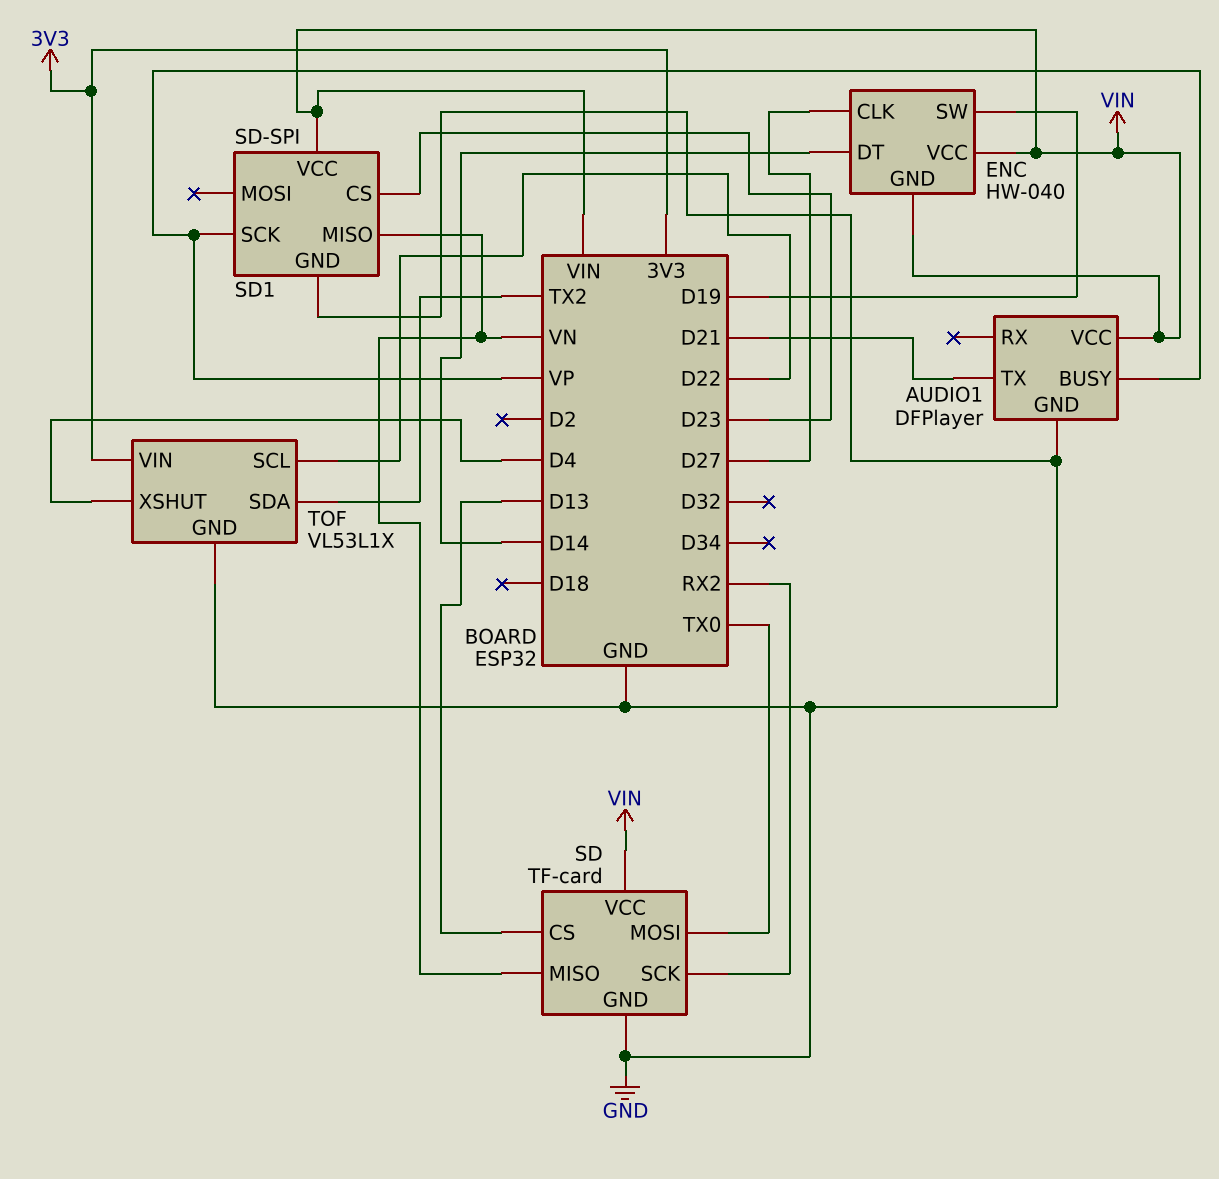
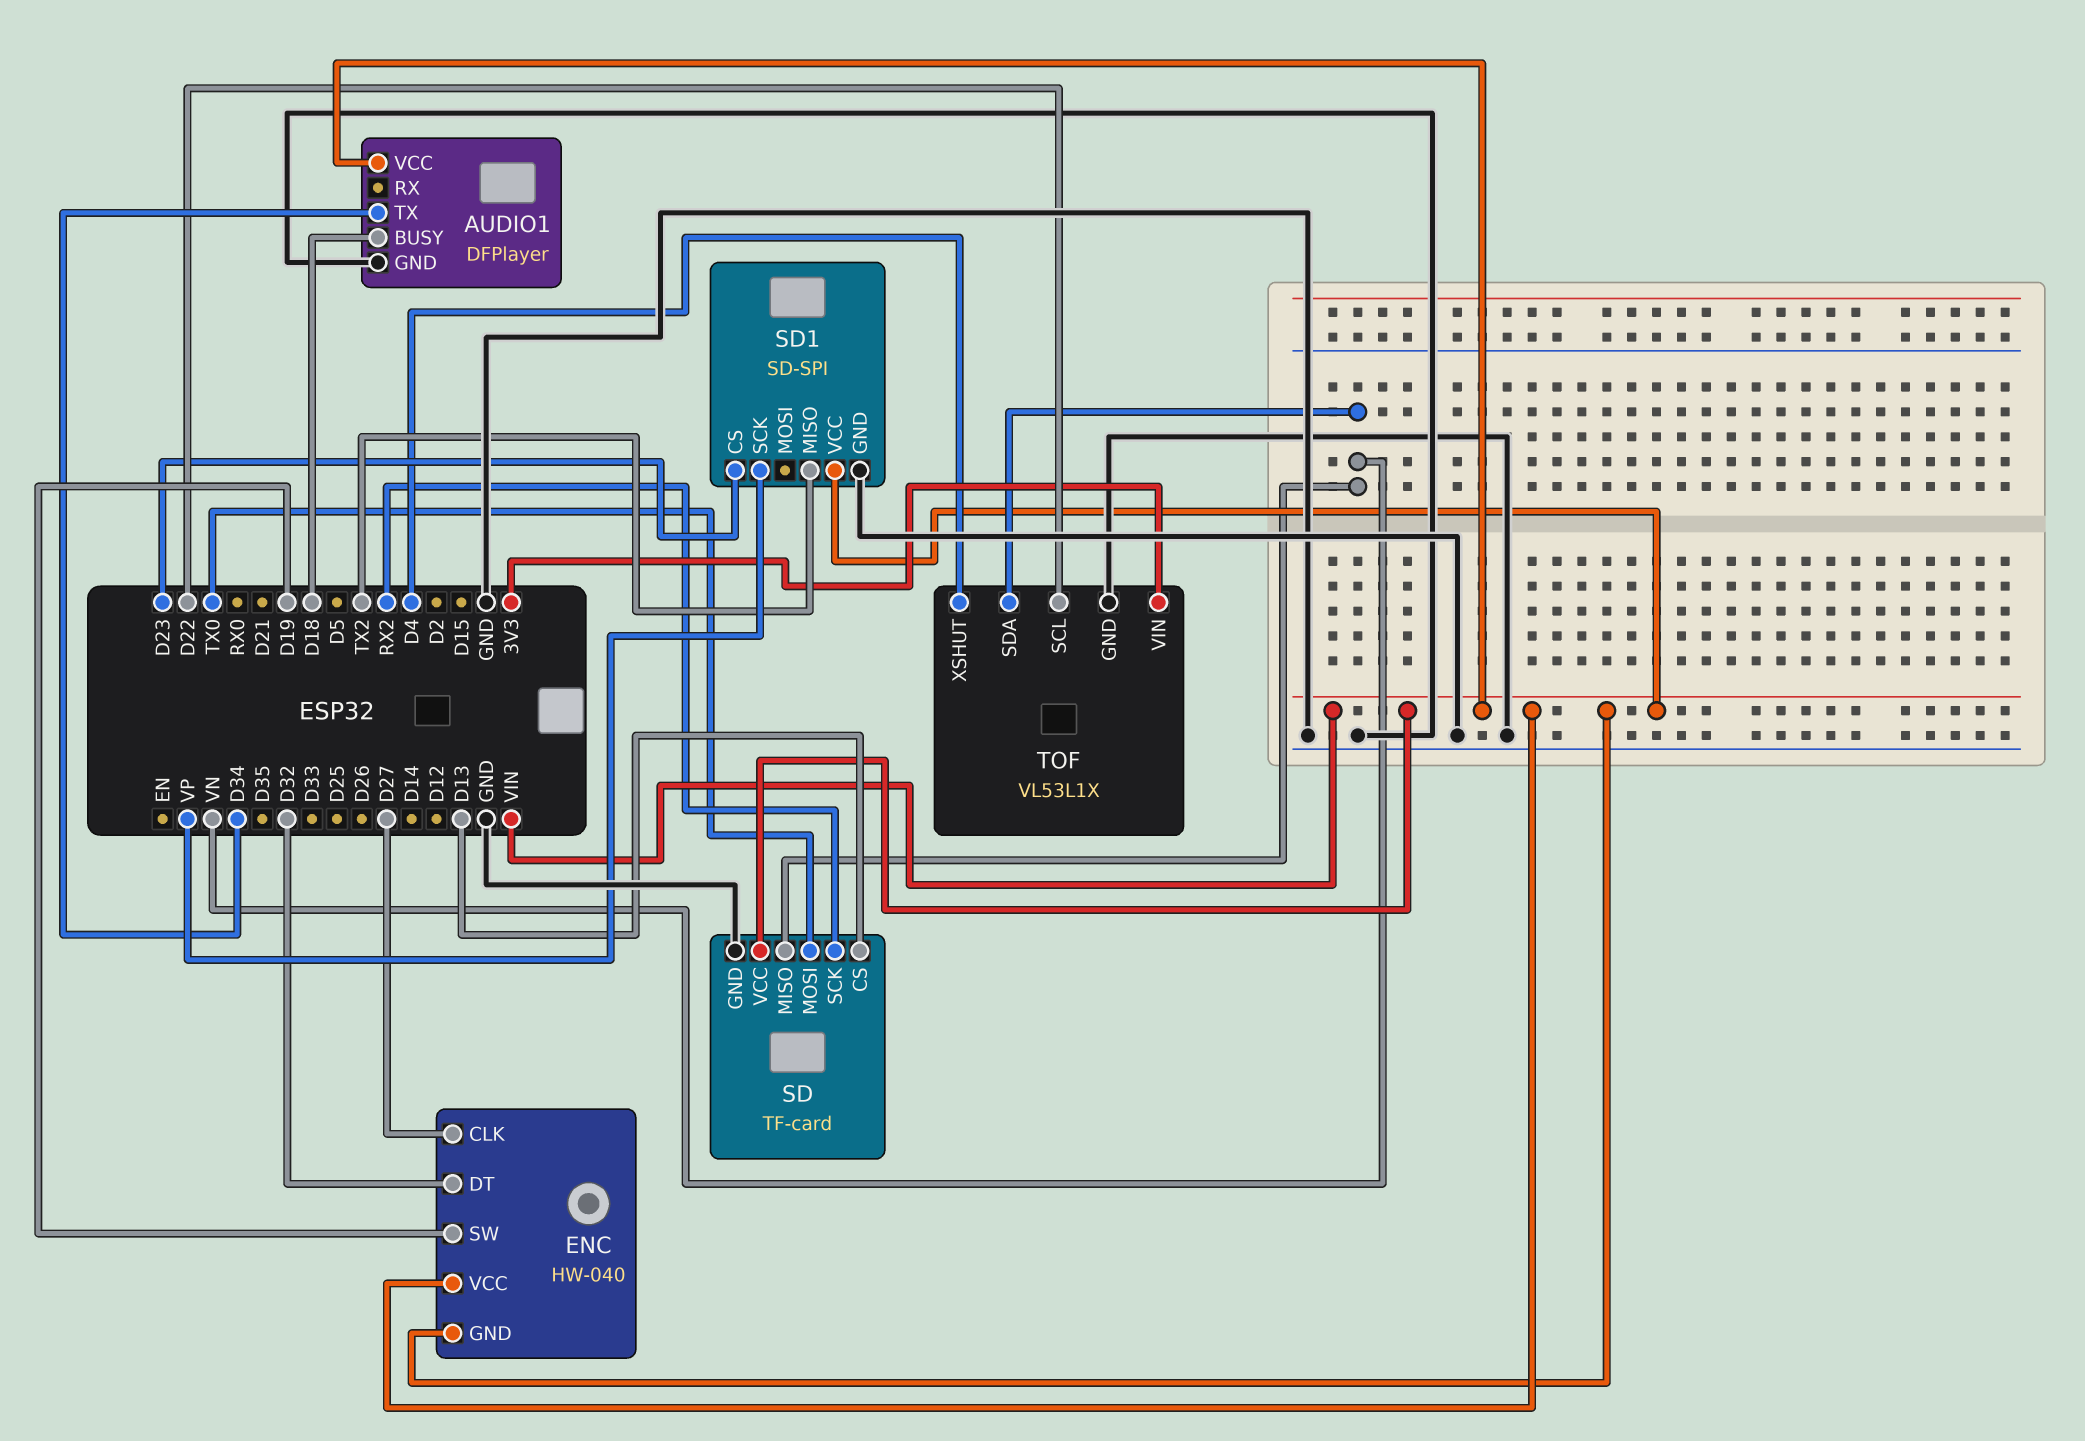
AUDIO1 pin BUSY: VP -> D18
AUDIO1 pin TX: D21 -> D34
ENC pin DT: D14 -> D32
SD1 pin MISO: VN -> TX2
TOF pin SDA: TX2 -> VN

